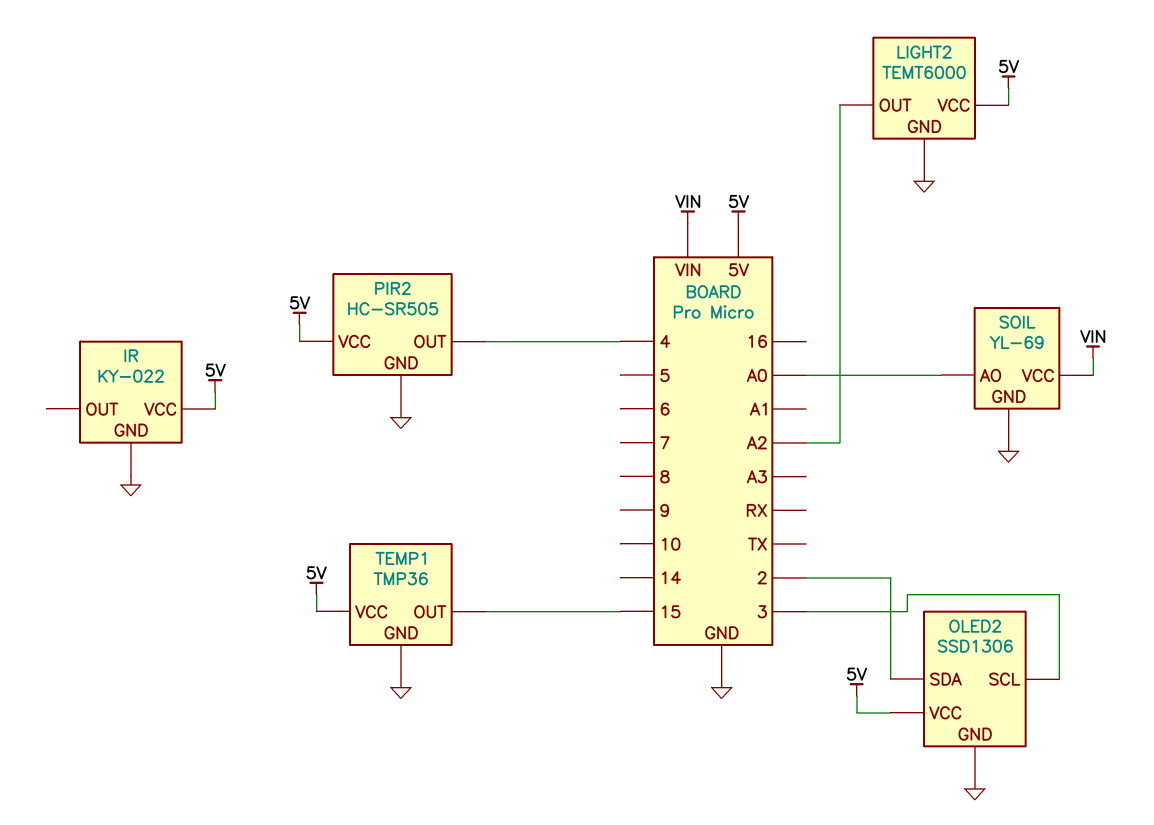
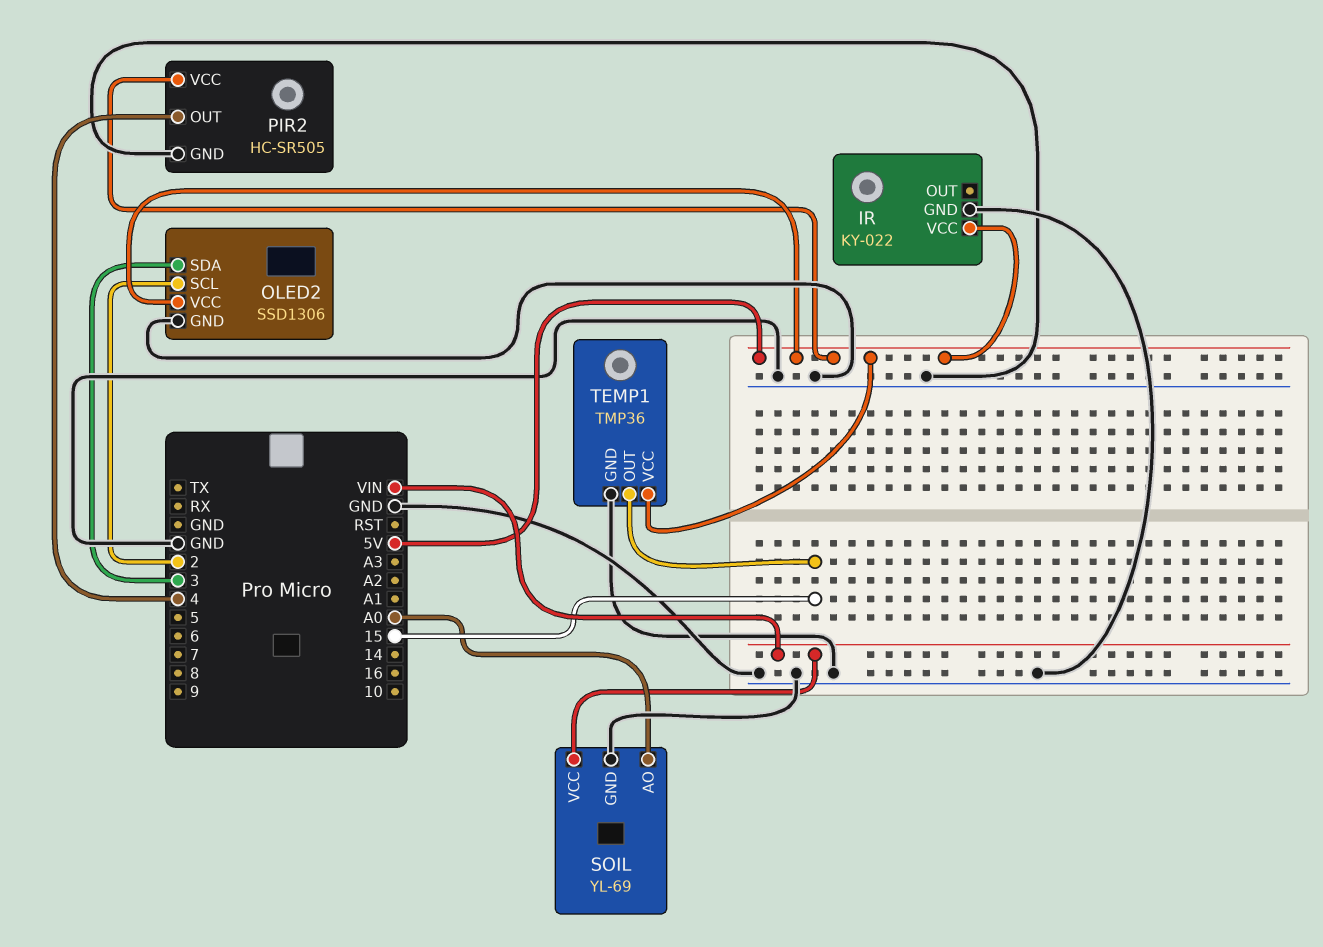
LIGHT2: TEMT6000 -> none
LIGHT2 pin GND: GND -> none
LIGHT2 pin OUT: A2 -> none
LIGHT2 pin VCC: 5V -> none
OLED2 pin SCL: 3 -> 2
OLED2 pin SDA: 2 -> 3

